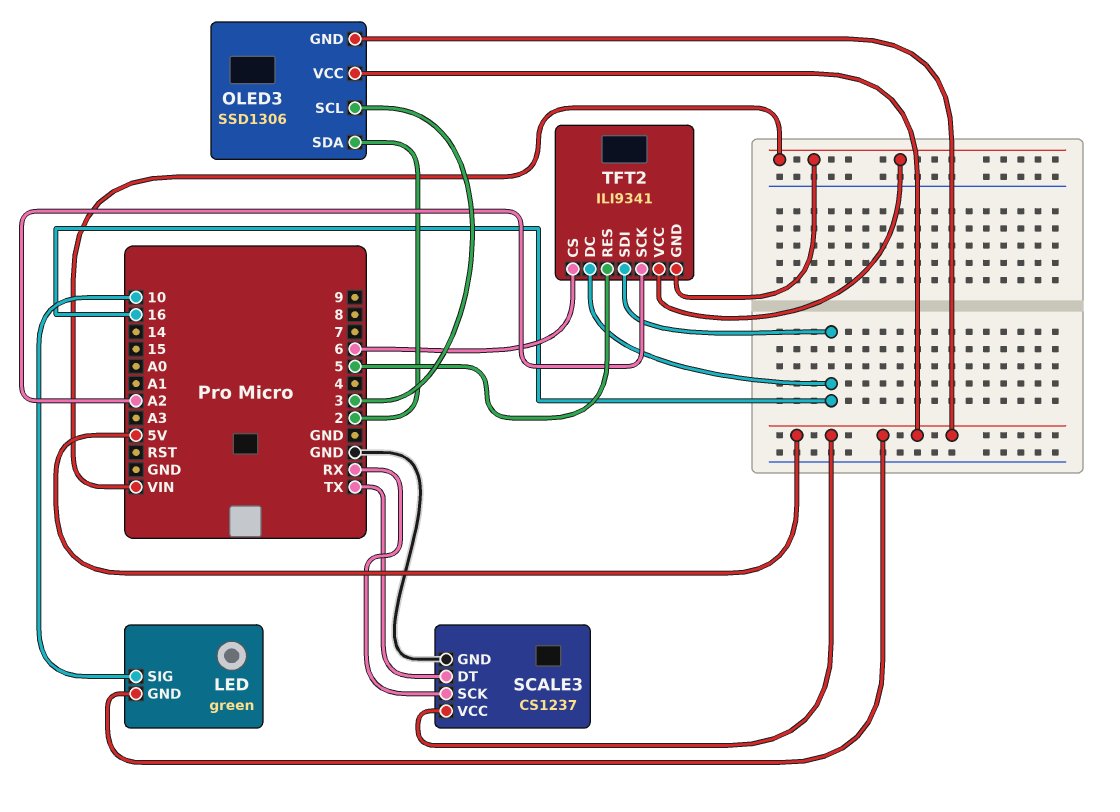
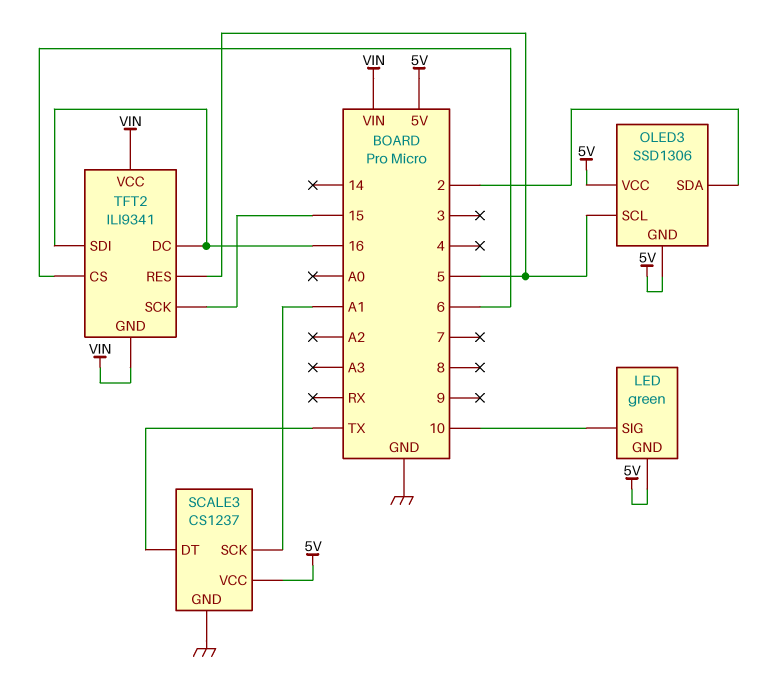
OLED3 pin SCL: 3 -> 5
SCALE3 pin SCK: RX -> A1
TFT2 pin SCK: A2 -> 15

